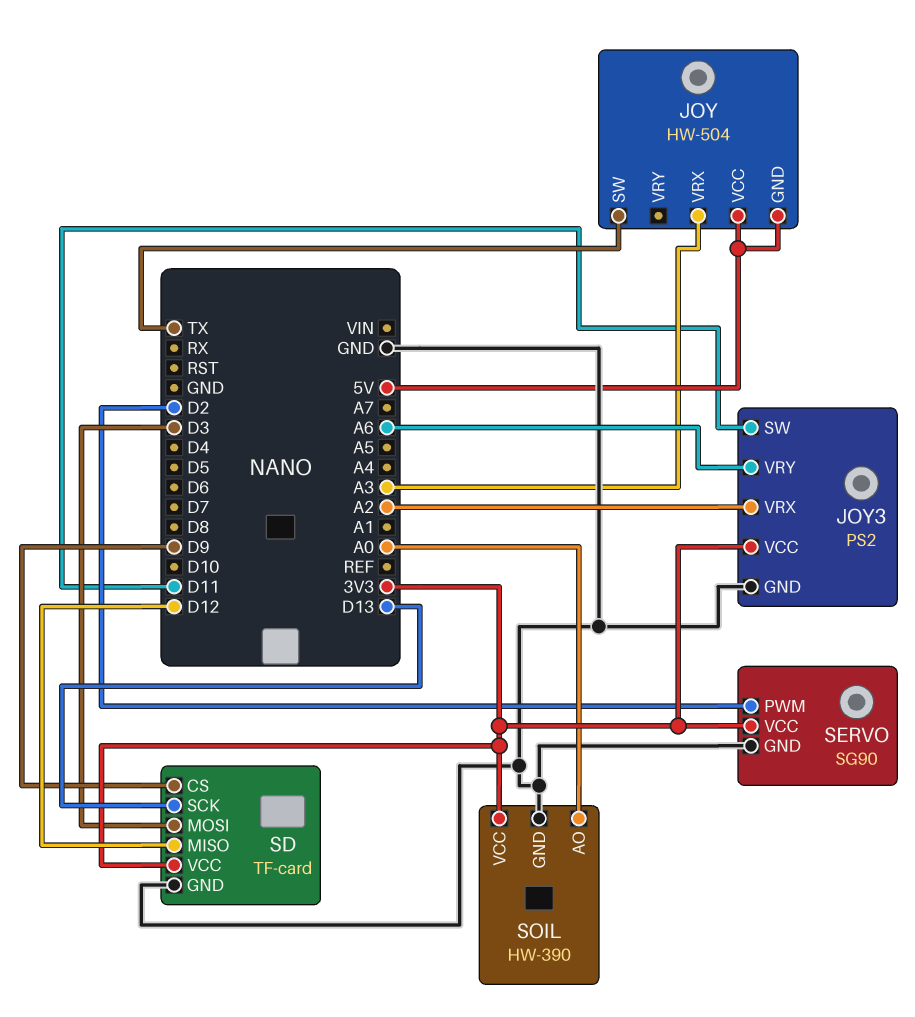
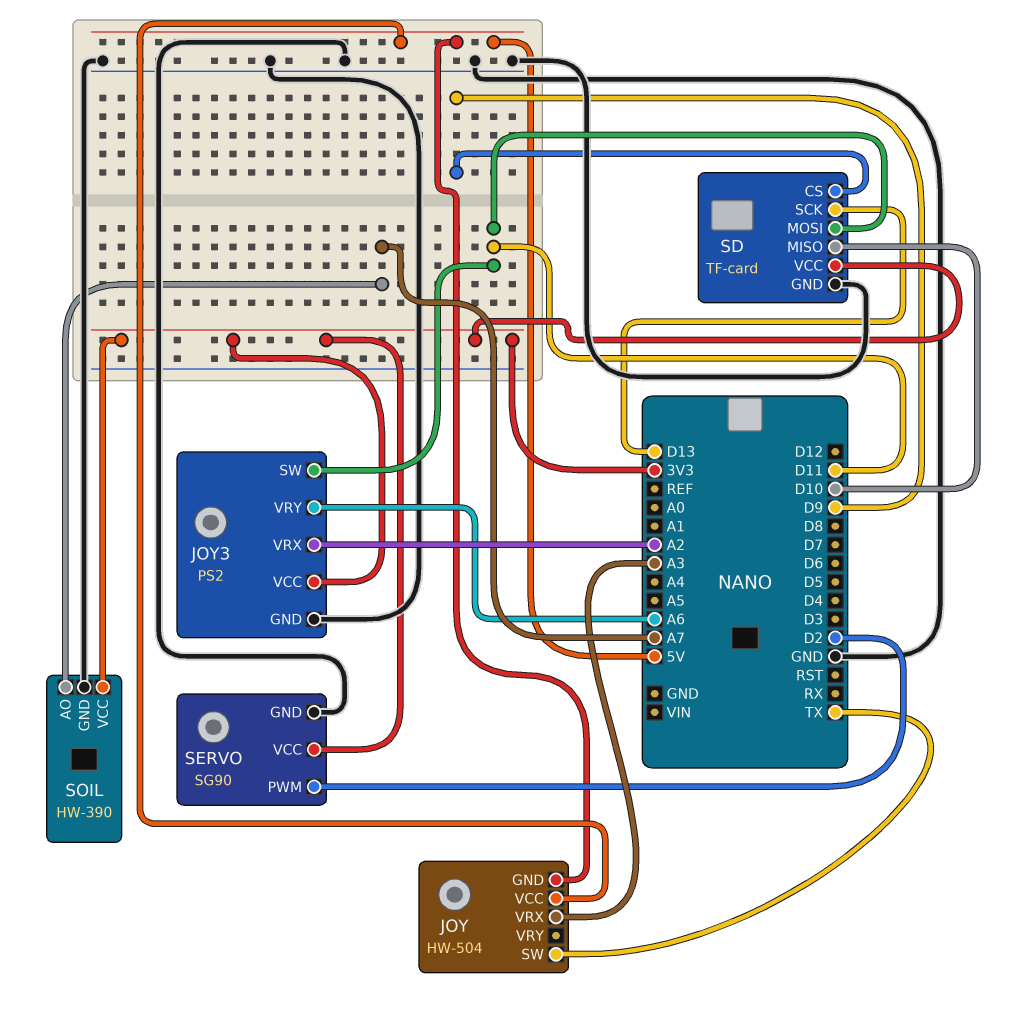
SD pin MISO: D12 -> D10
SD pin MOSI: D3 -> D11
SOIL pin AO: A0 -> A7

